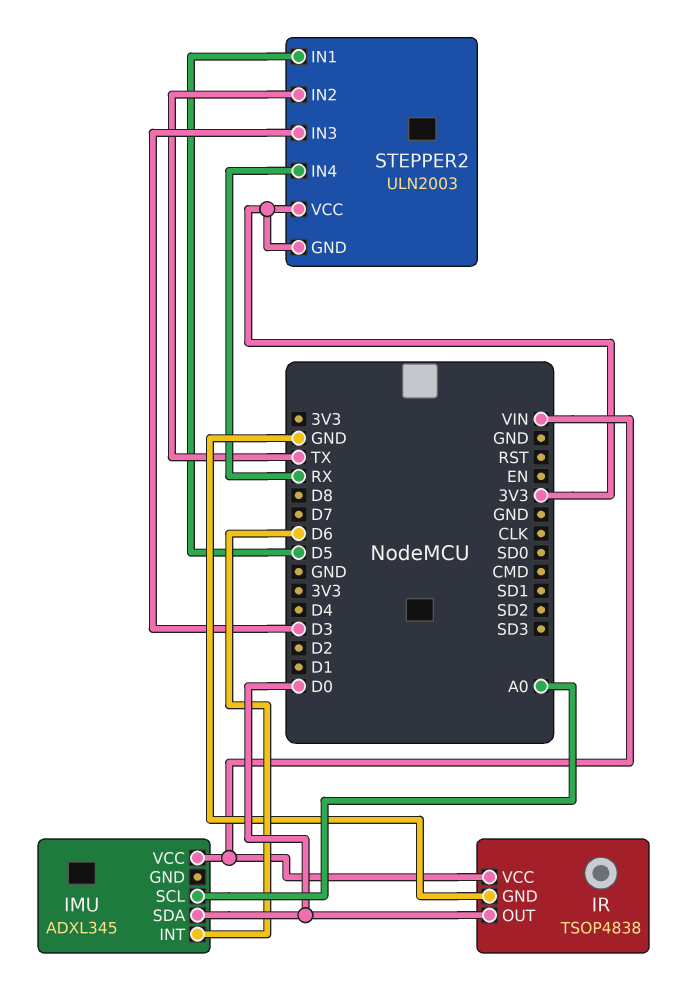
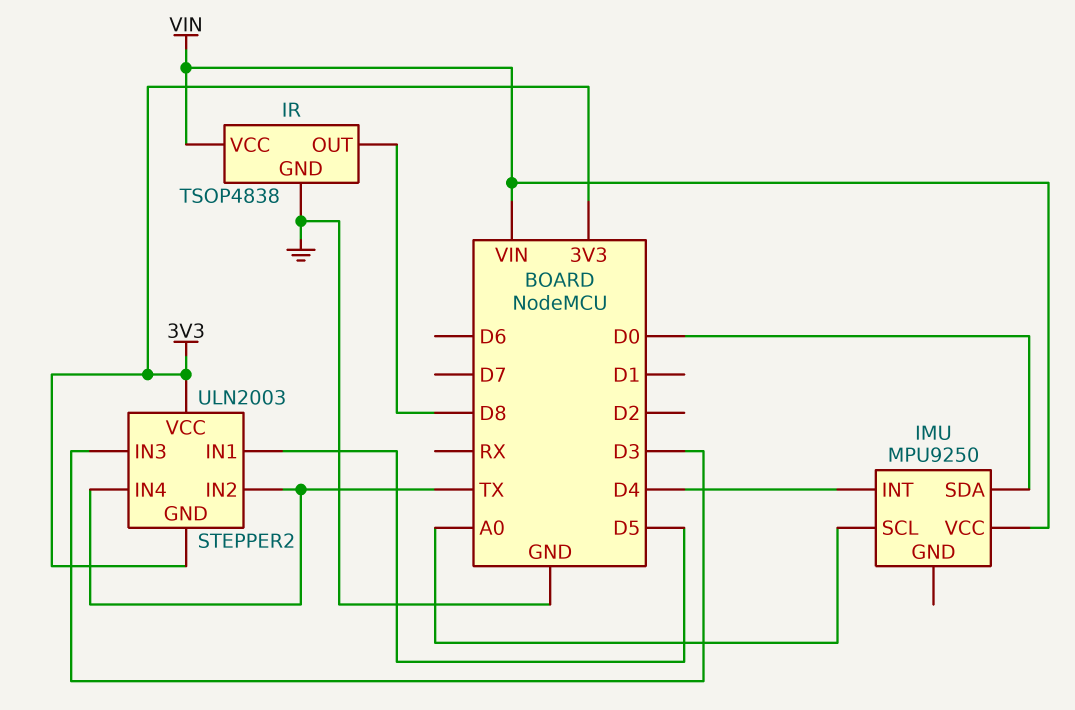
IMU: ADXL345 -> MPU9250
IMU pin INT: D6 -> D4
IR pin OUT: D0 -> D8
STEPPER2 pin IN4: RX -> TX

